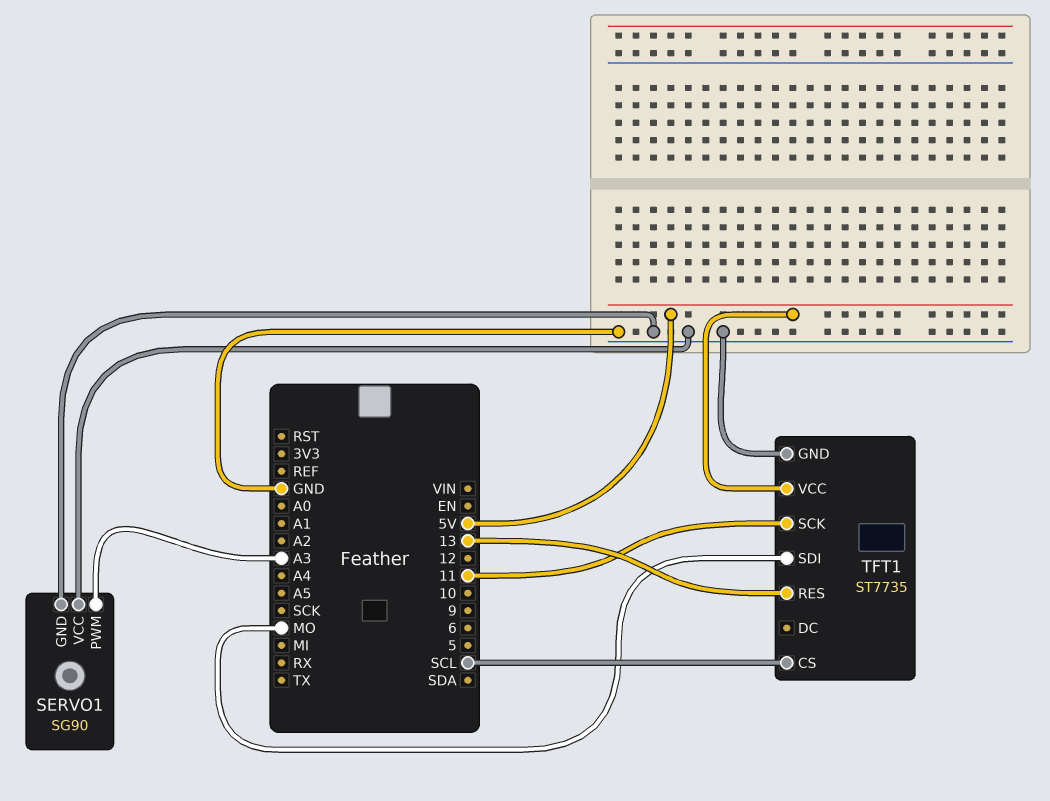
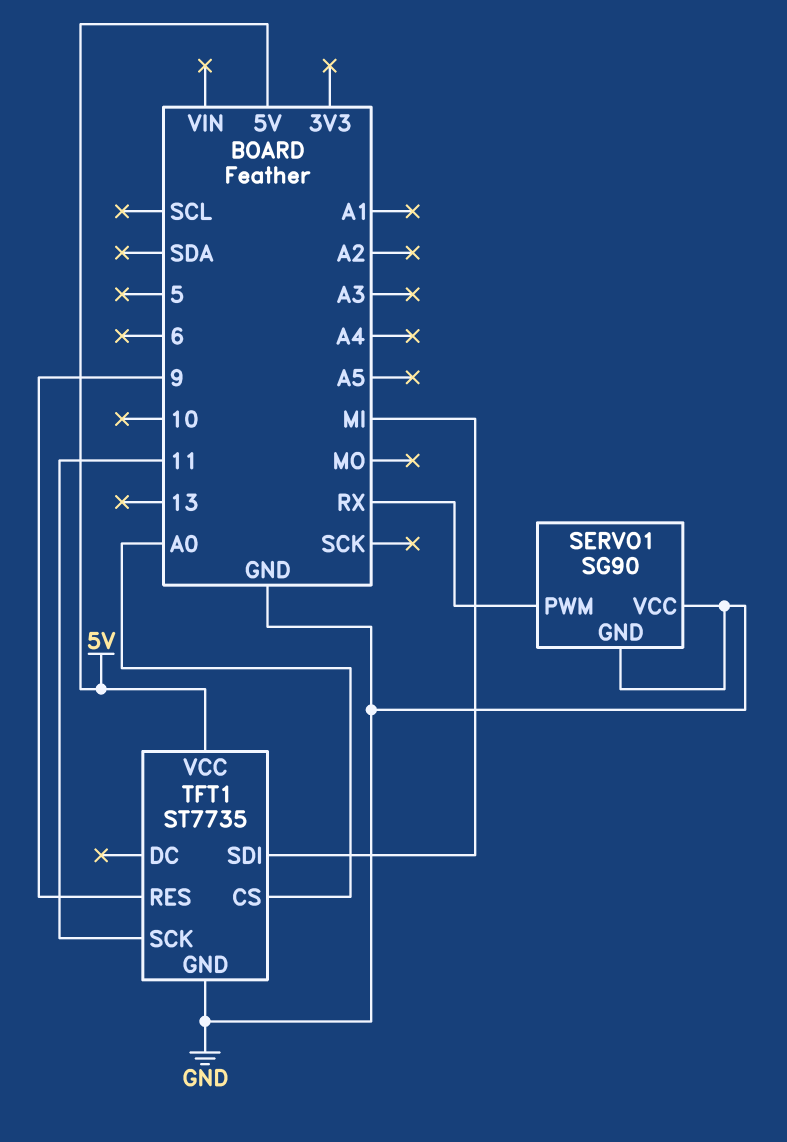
SERVO1 pin PWM: A3 -> RX
TFT1 pin CS: SCL -> A0
TFT1 pin RES: 13 -> 9
TFT1 pin SDI: MO -> MI

